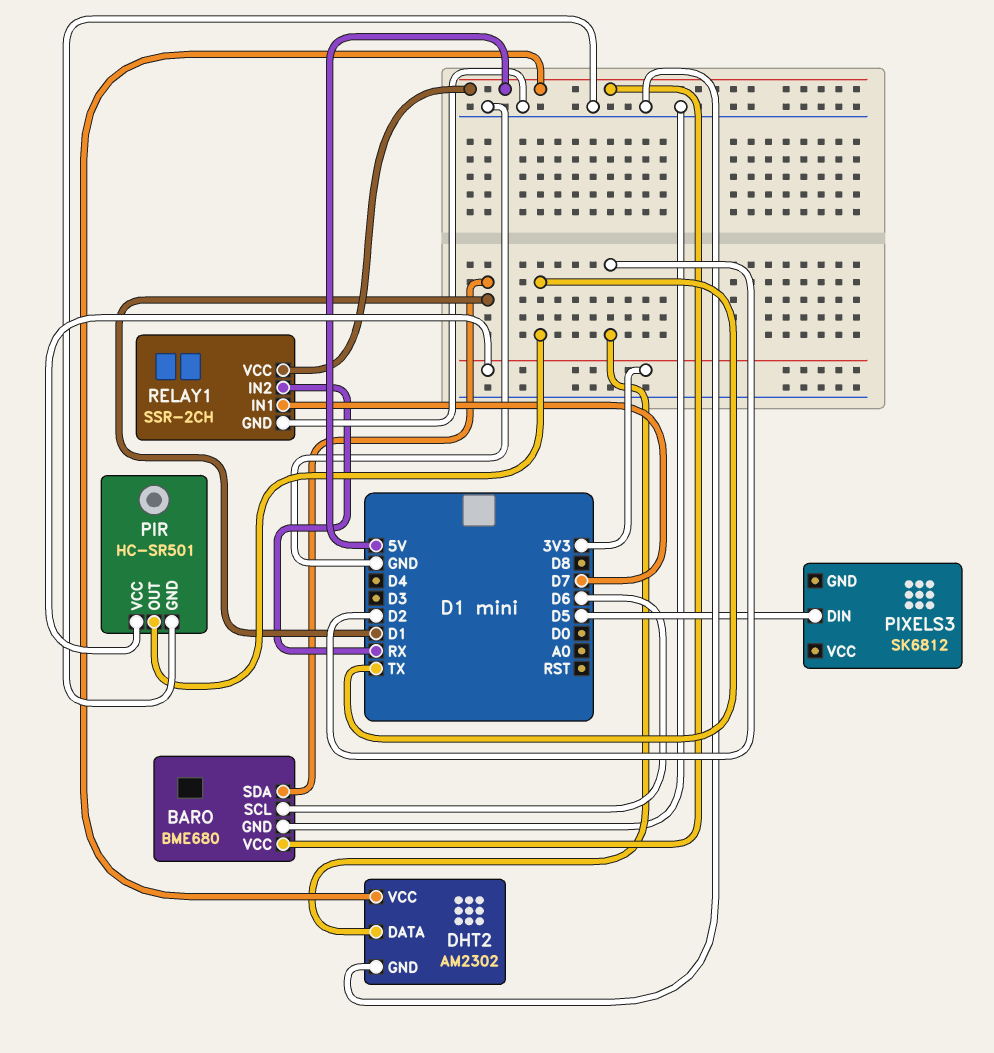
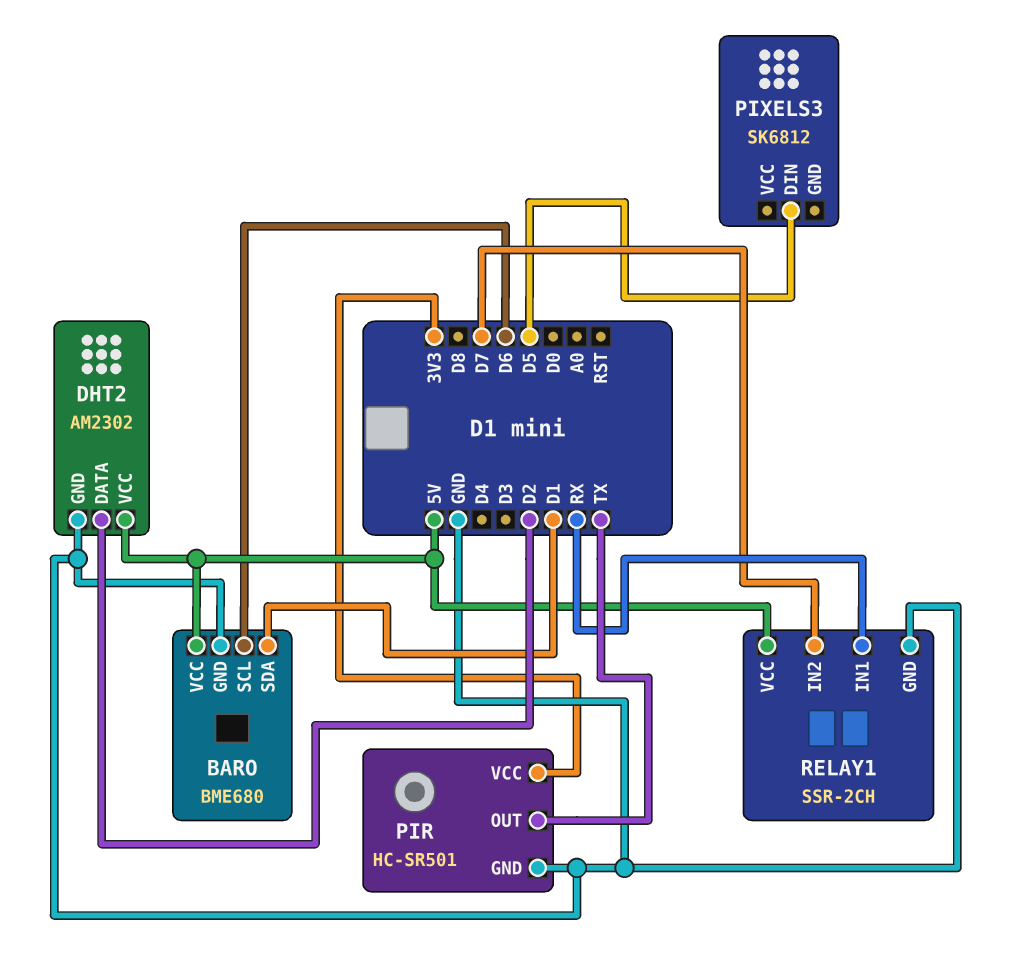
RELAY1 pin IN1: D7 -> RX
RELAY1 pin IN2: RX -> D7

